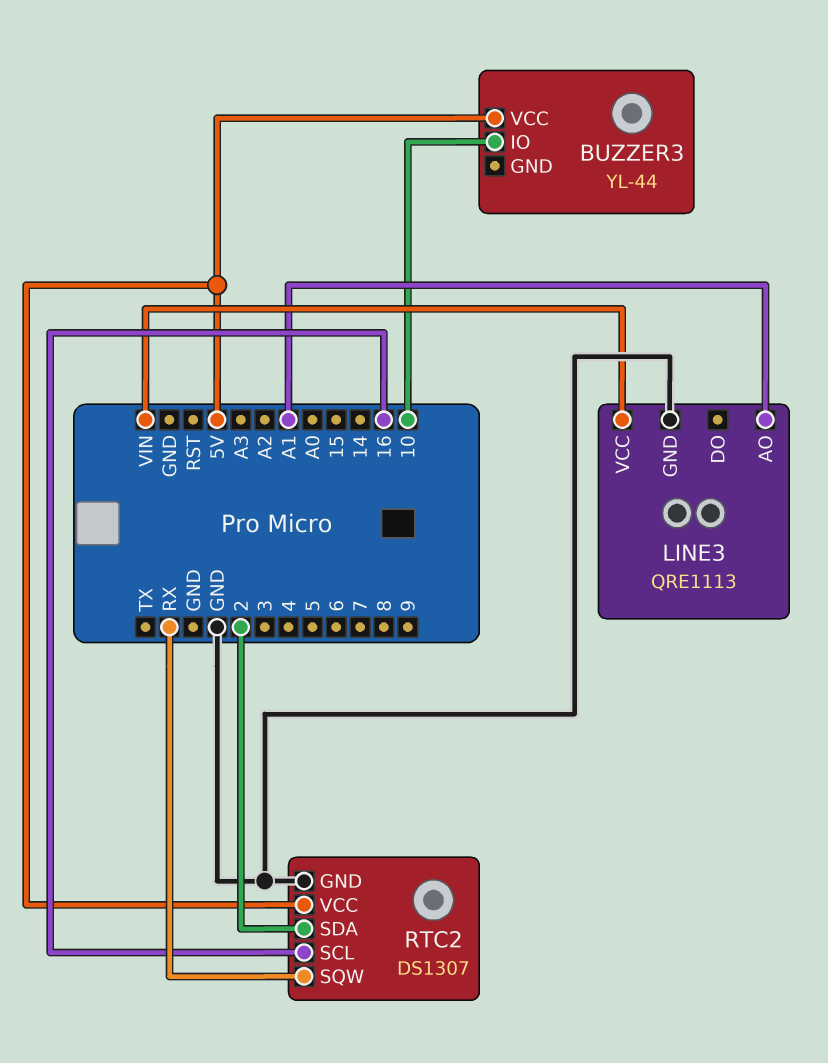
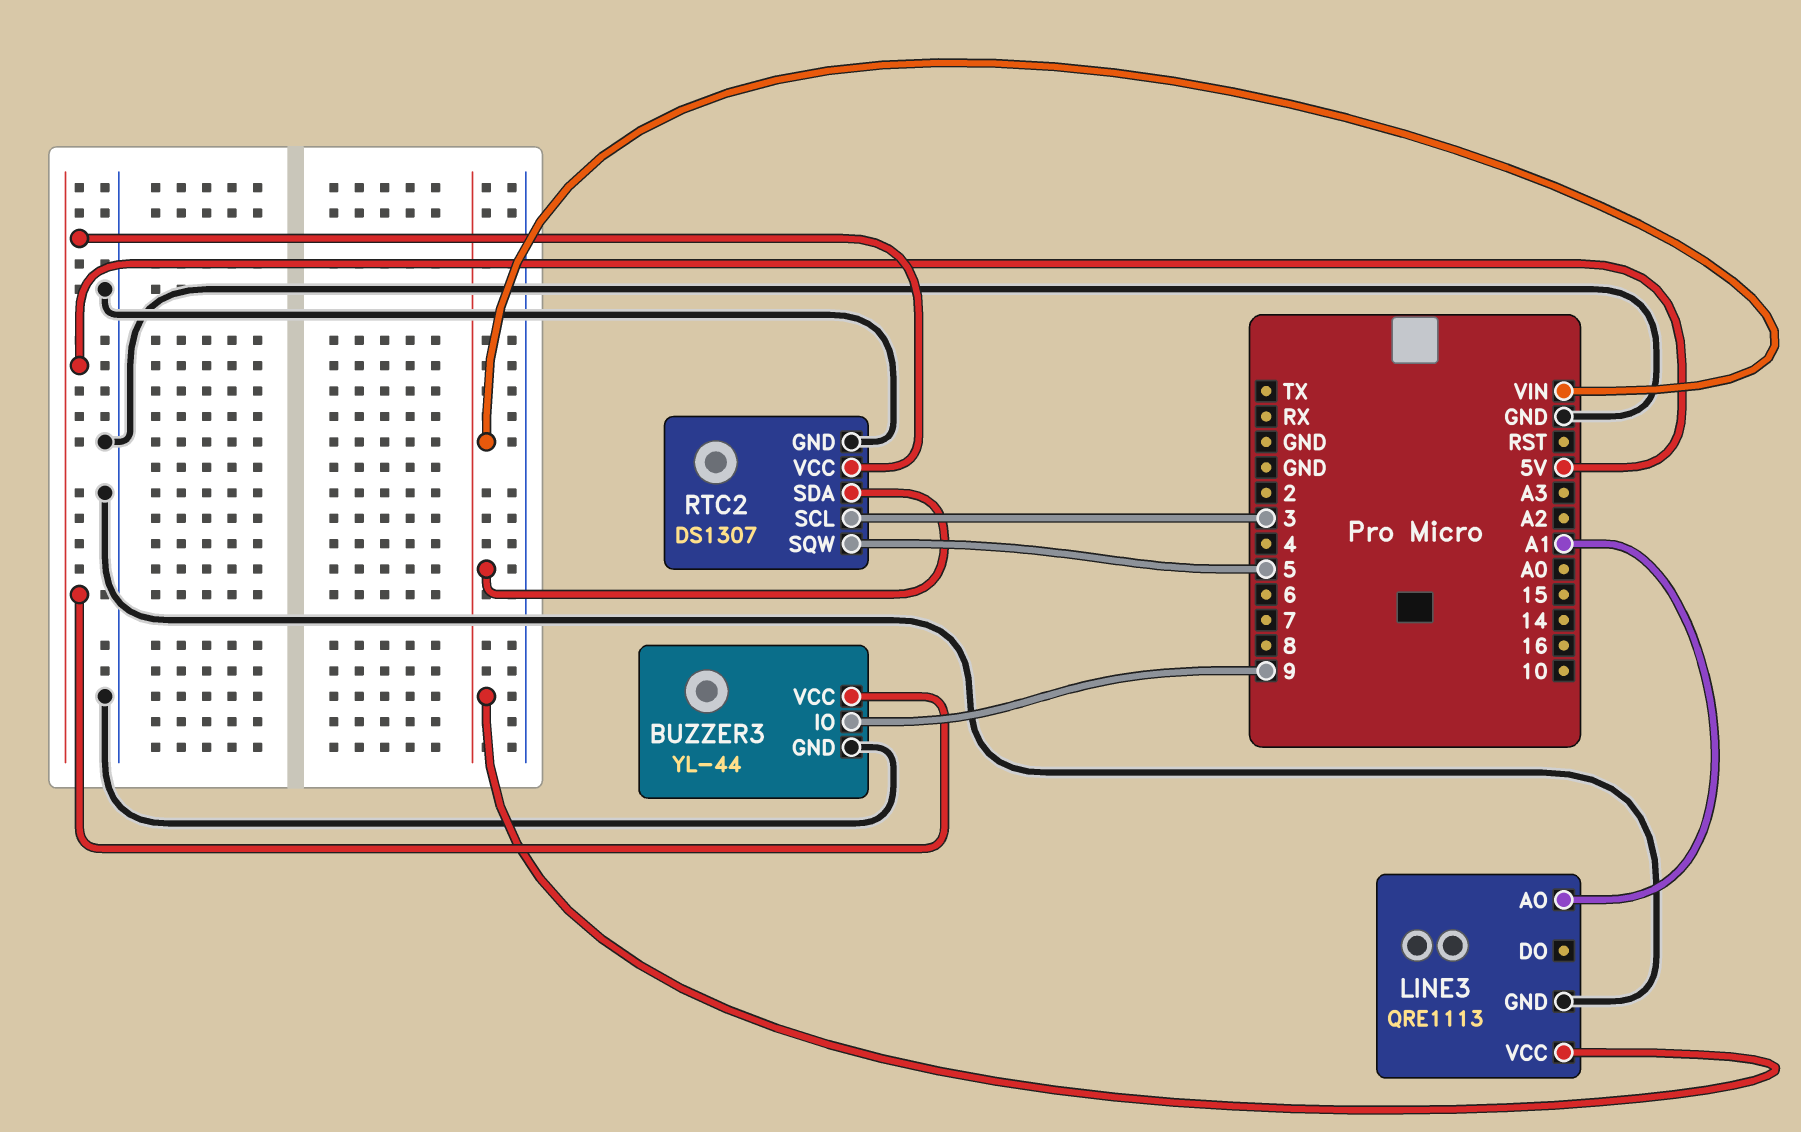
BUZZER3 pin GND: none -> GND
BUZZER3 pin IO: 10 -> 9
RTC2 pin SCL: 16 -> 3
RTC2 pin SDA: 2 -> VIN
RTC2 pin SQW: RX -> 5

